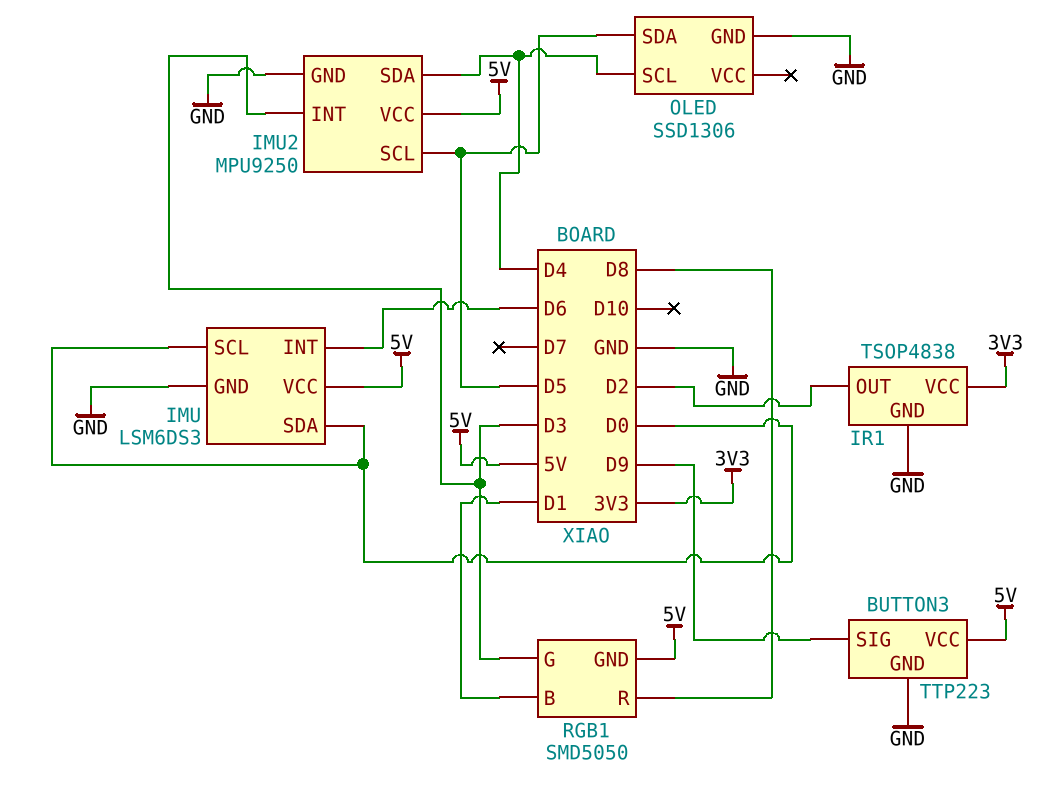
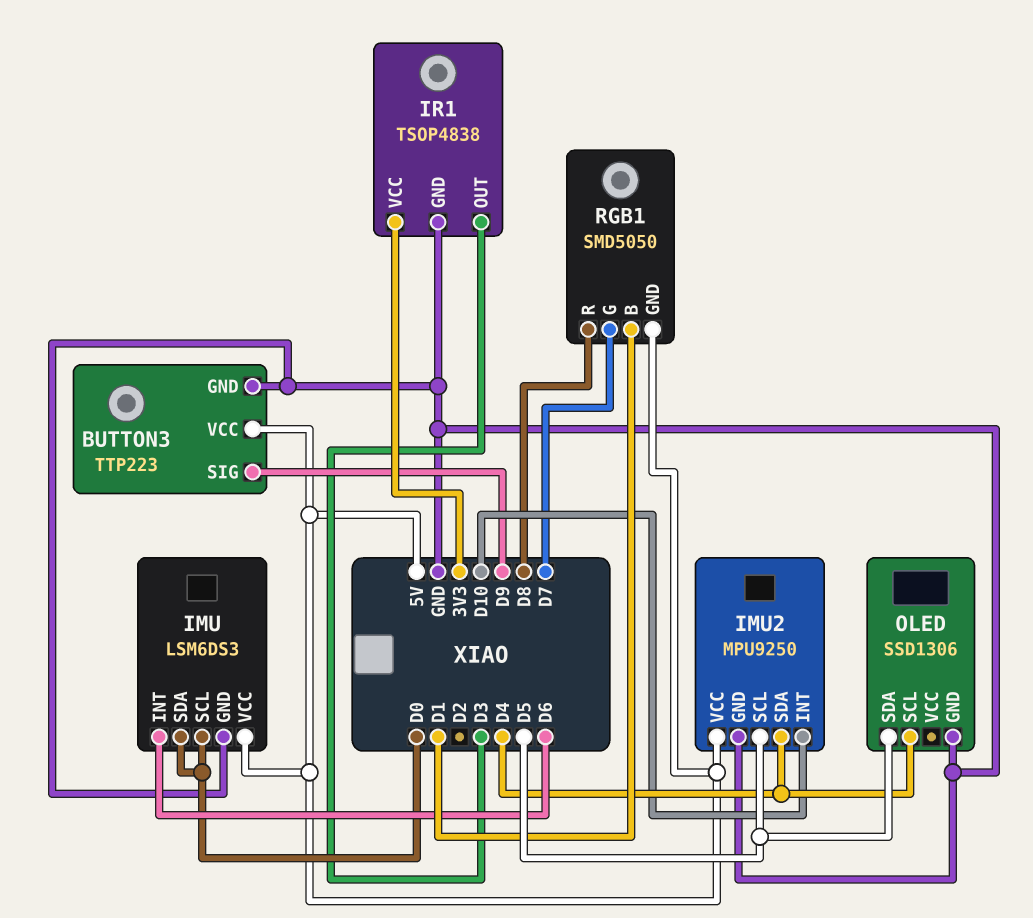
IMU2 pin INT: D3 -> D10
IR1 pin OUT: D2 -> D3
RGB1 pin G: D3 -> D7

